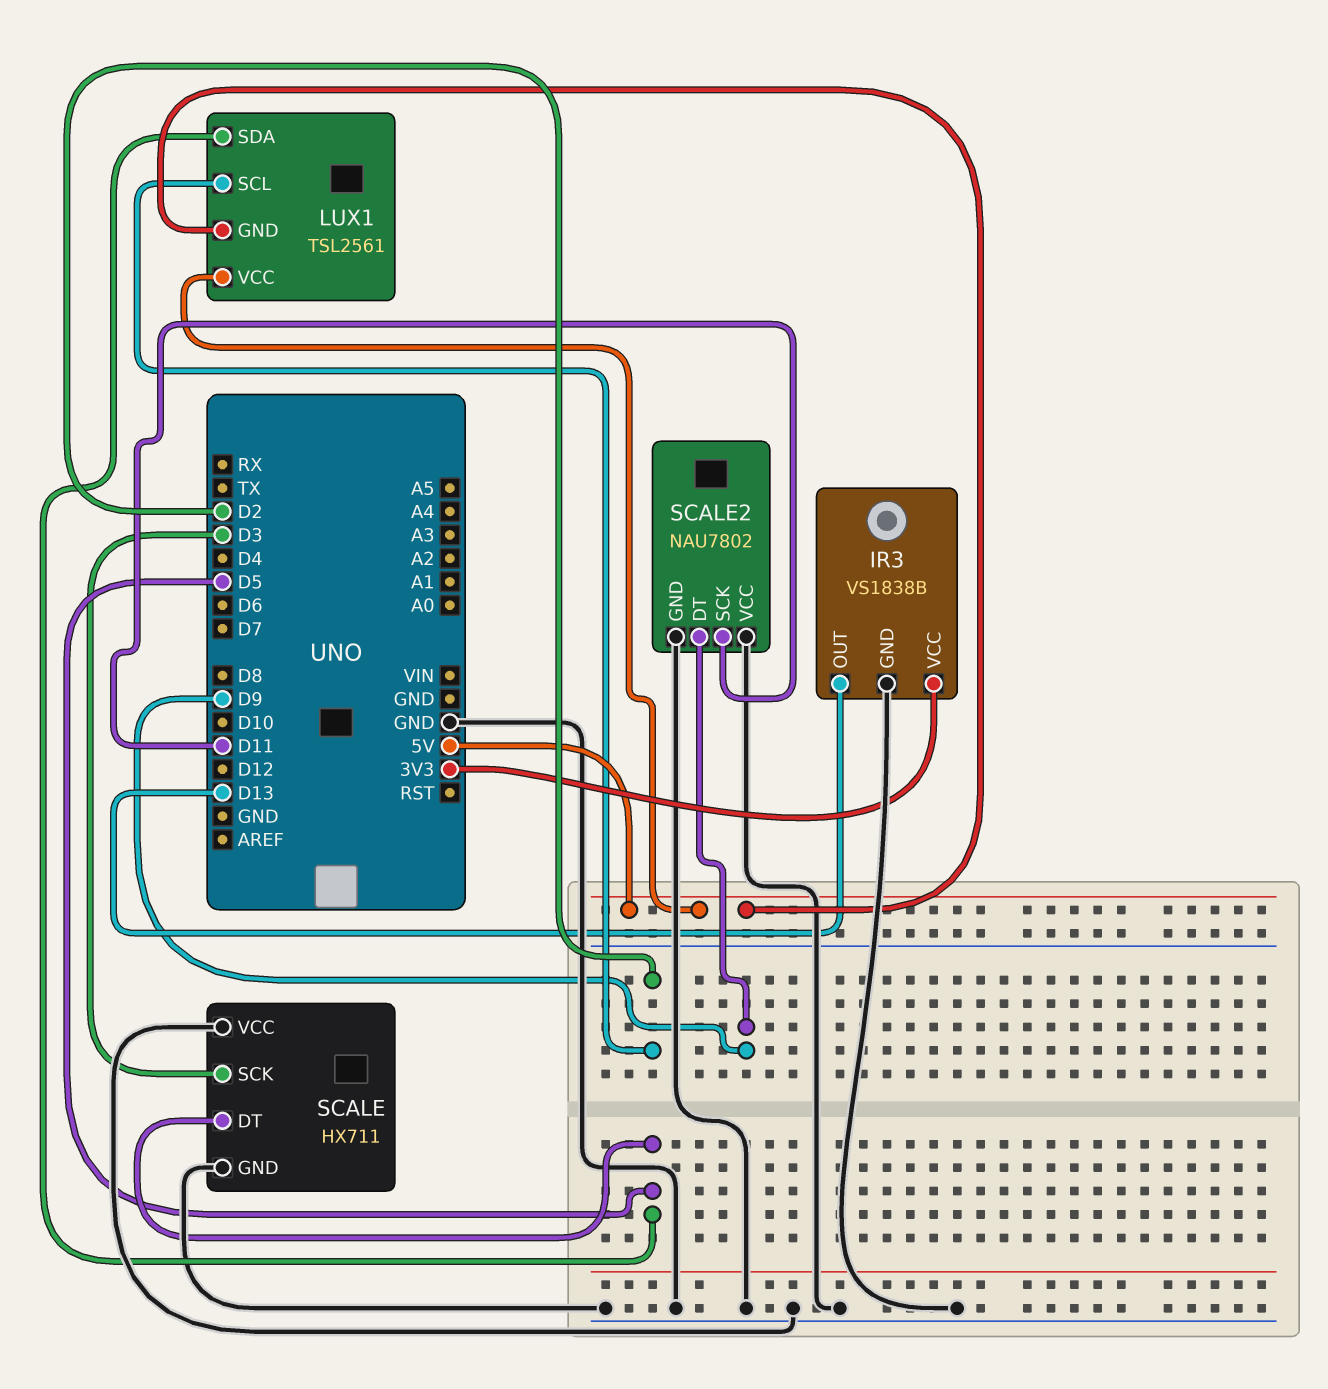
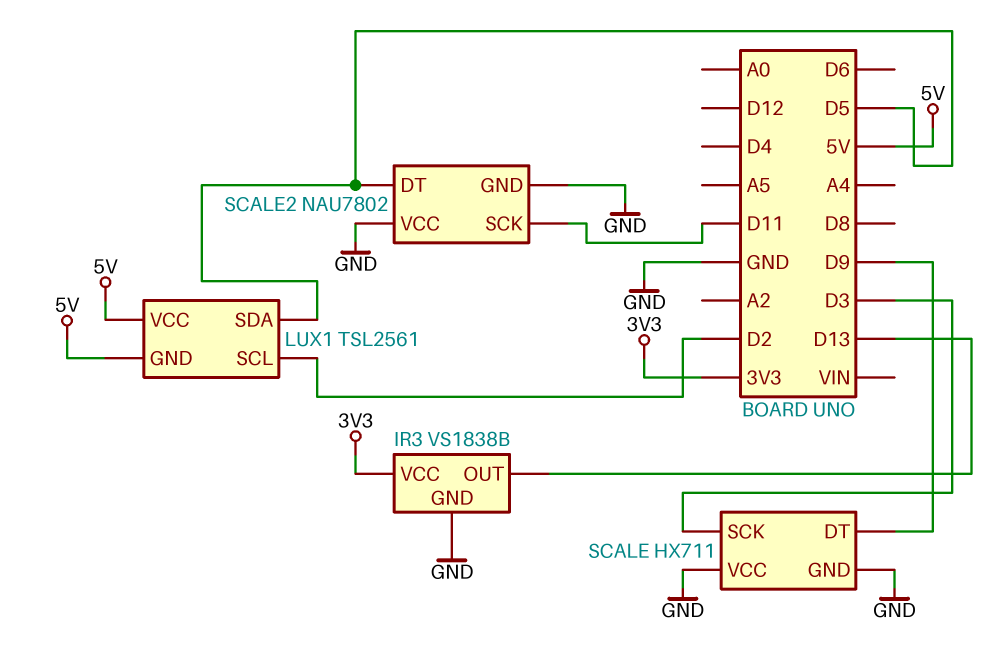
SCALE pin DT: D5 -> D9
SCALE2 pin DT: D9 -> D5

